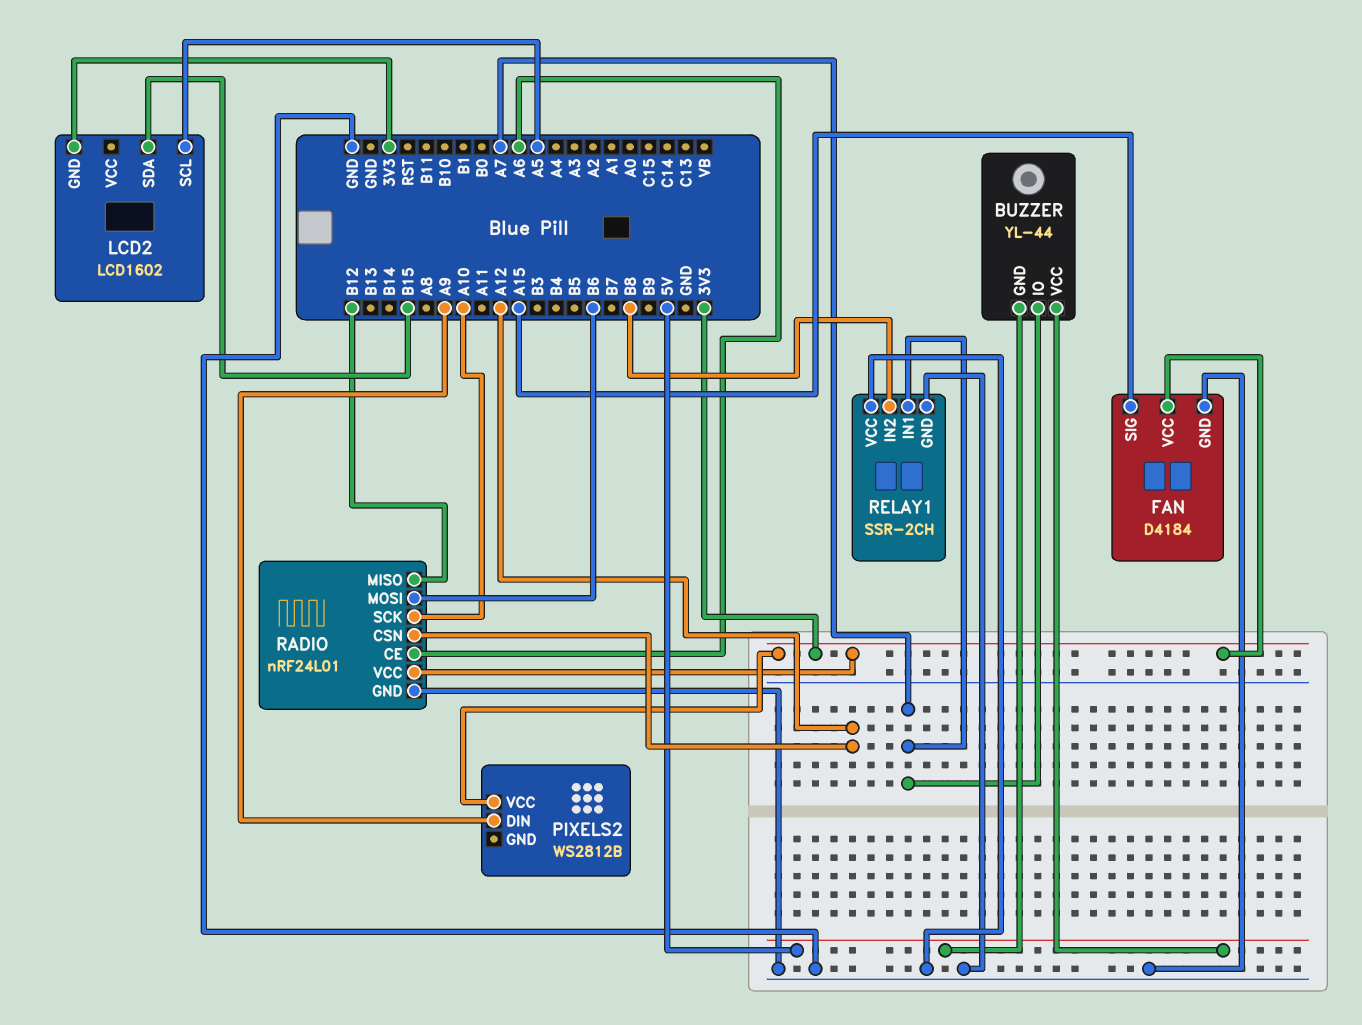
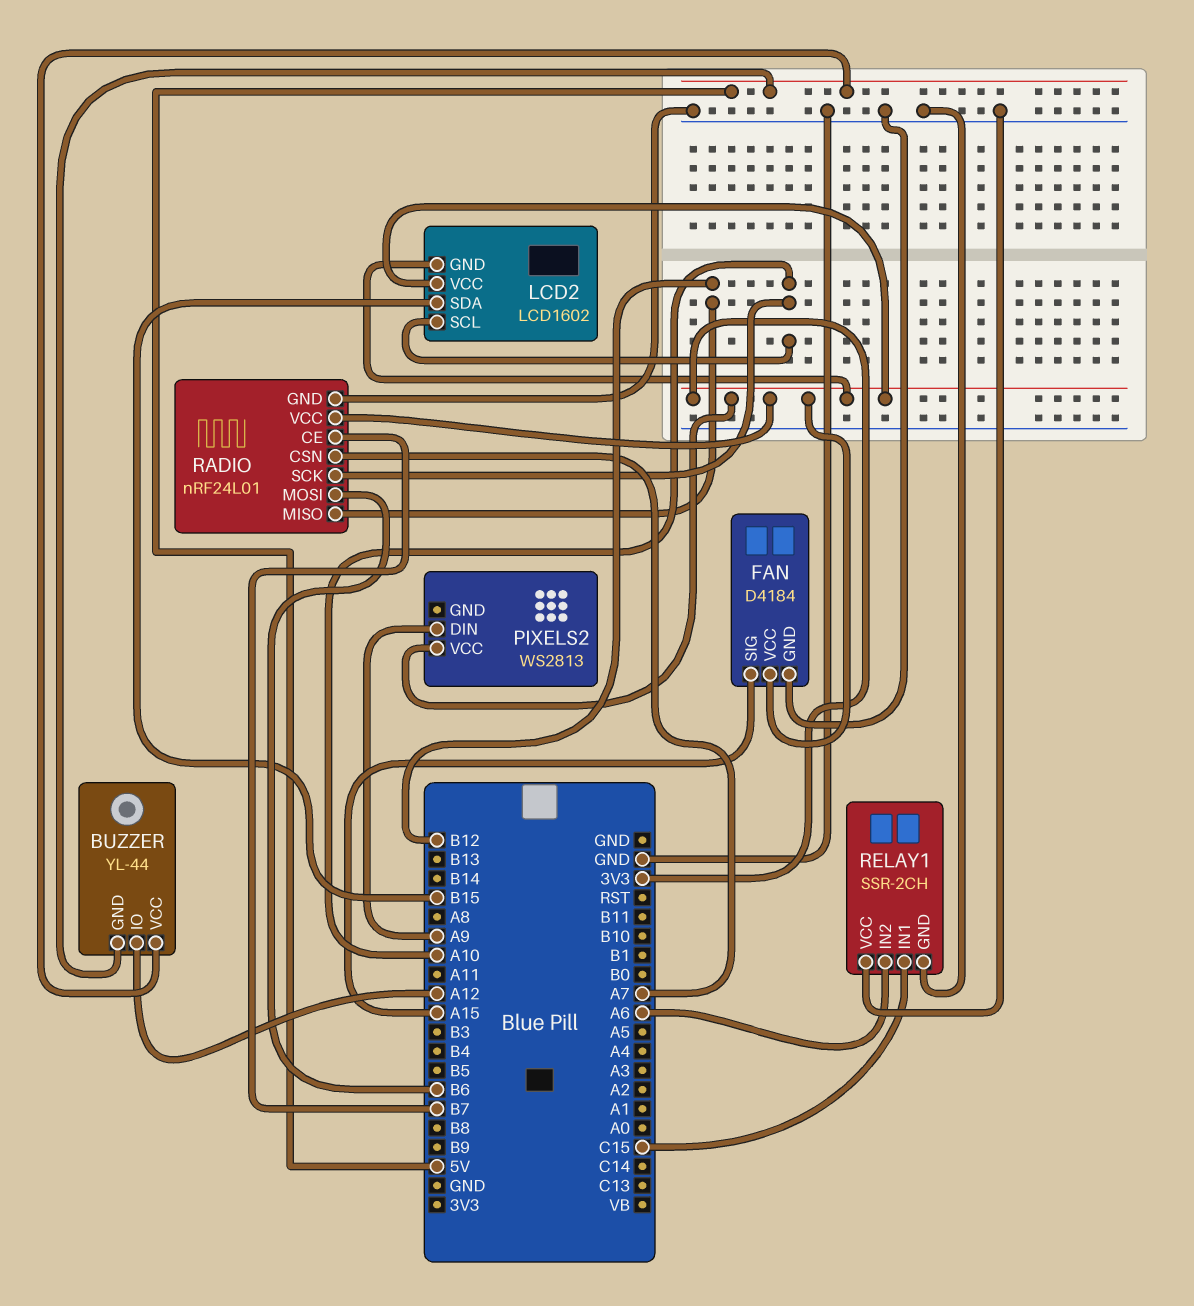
BUZZER pin IO: A7 -> A12
LCD2 pin SCL: A5 -> A10
LCD2 pin VCC: none -> 3V3
PIXELS2: WS2812B -> WS2813
RADIO pin CE: A6 -> B7
RADIO pin CSN: A12 -> A7
RELAY1 pin IN1: A7 -> C15
RELAY1 pin IN2: B8 -> A6

